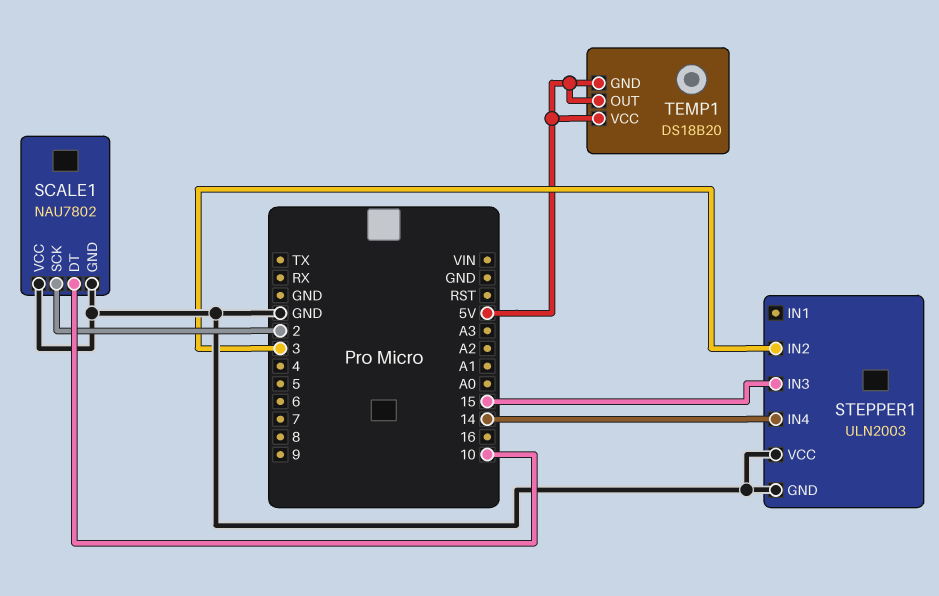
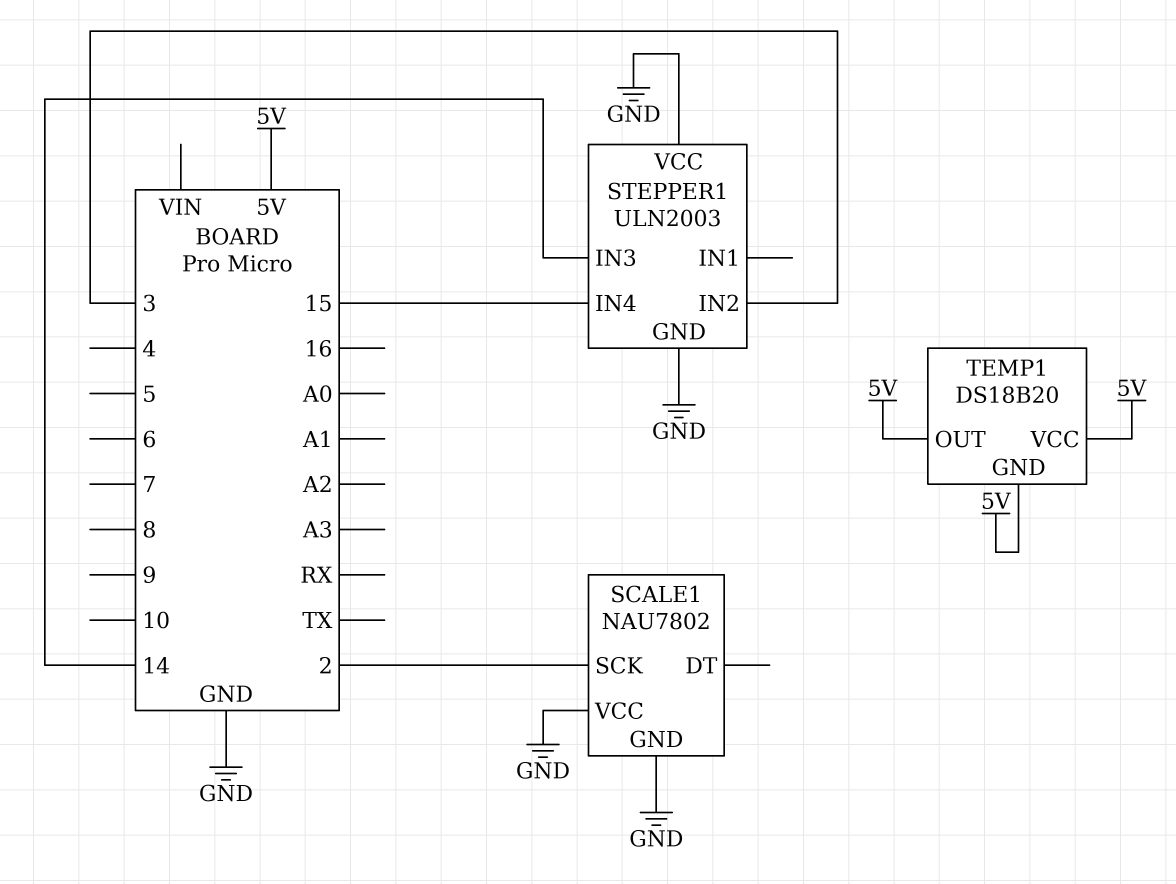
SCALE1 pin DT: 10 -> none
STEPPER1 pin IN3: 15 -> 14
STEPPER1 pin IN4: 14 -> 15

